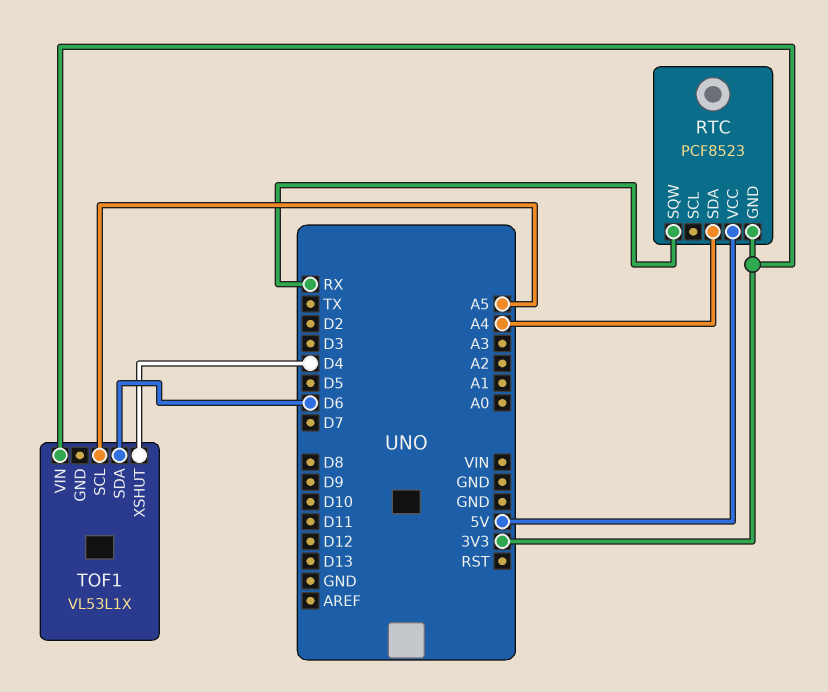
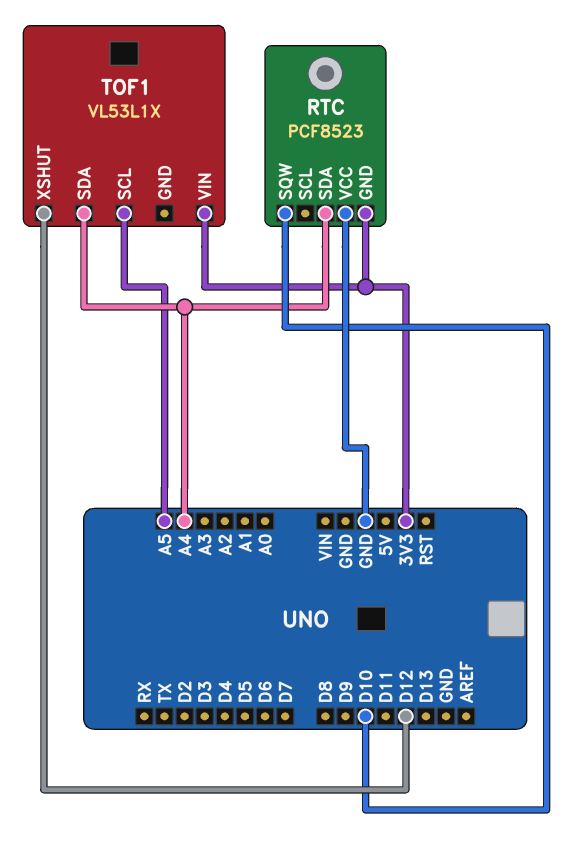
RTC pin SQW: RX -> D10
RTC pin VCC: 5V -> GND
TOF1 pin SDA: D6 -> A4
TOF1 pin XSHUT: D4 -> D12

